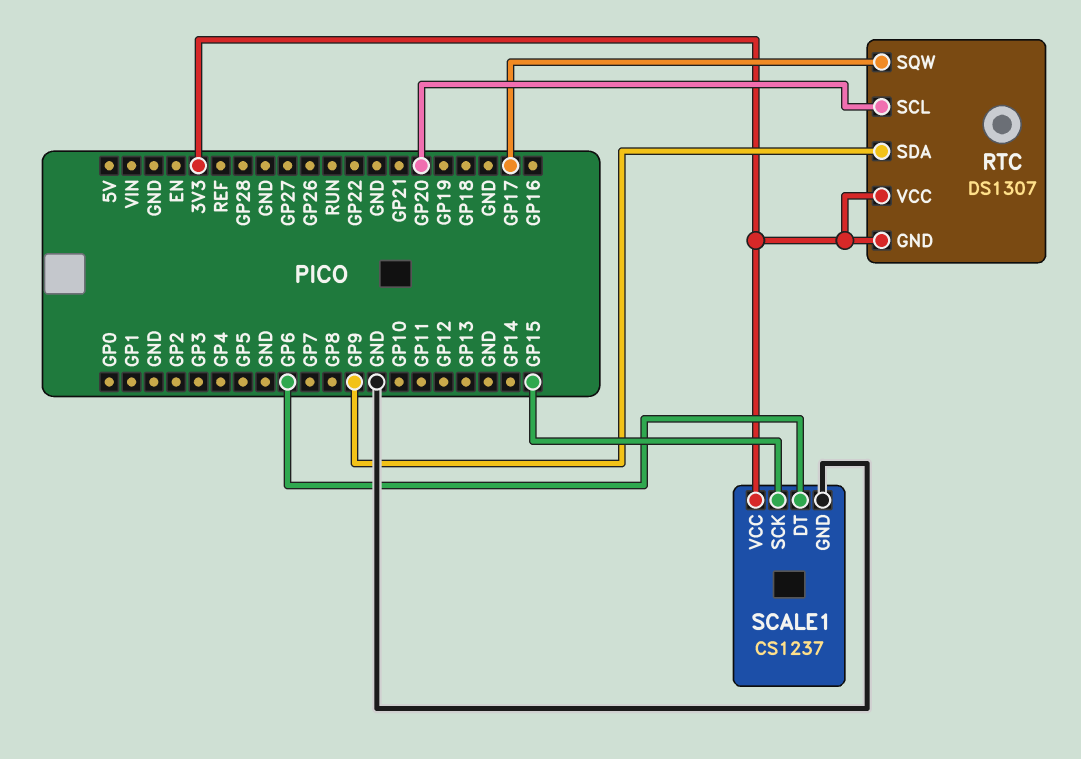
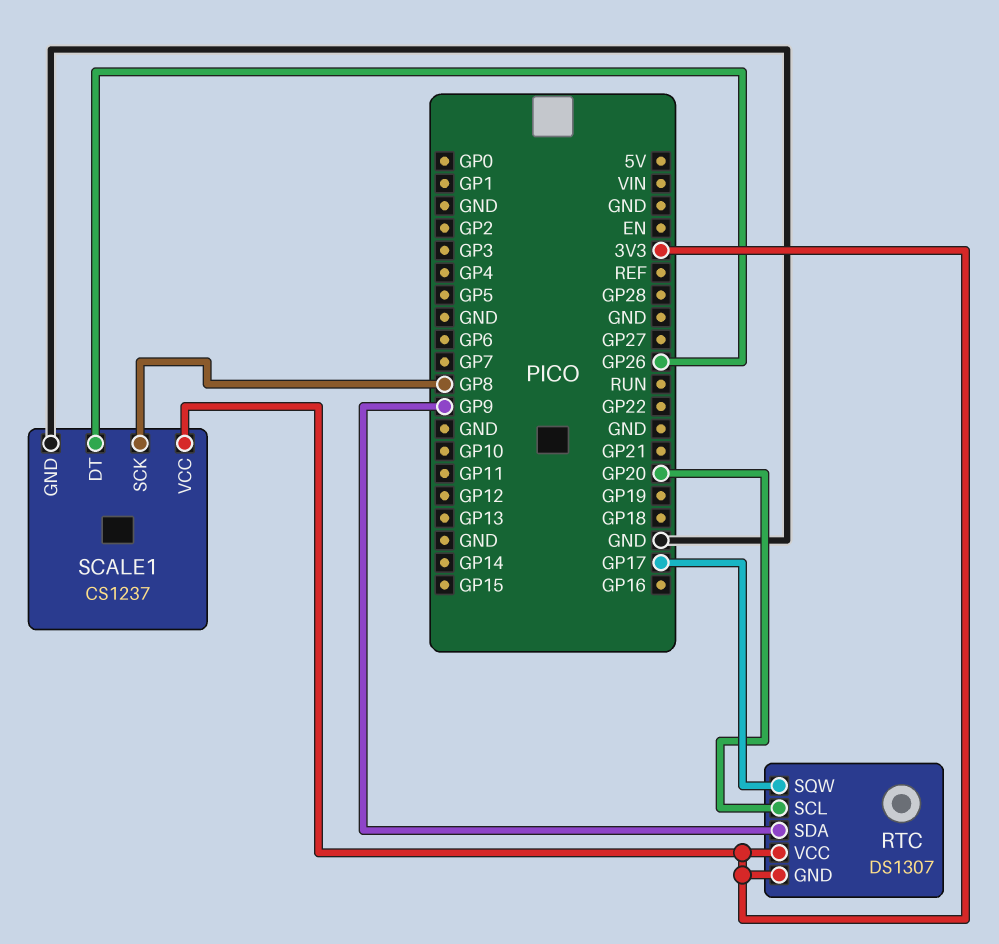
SCALE1 pin DT: GP6 -> GP26
SCALE1 pin SCK: GP15 -> GP8

